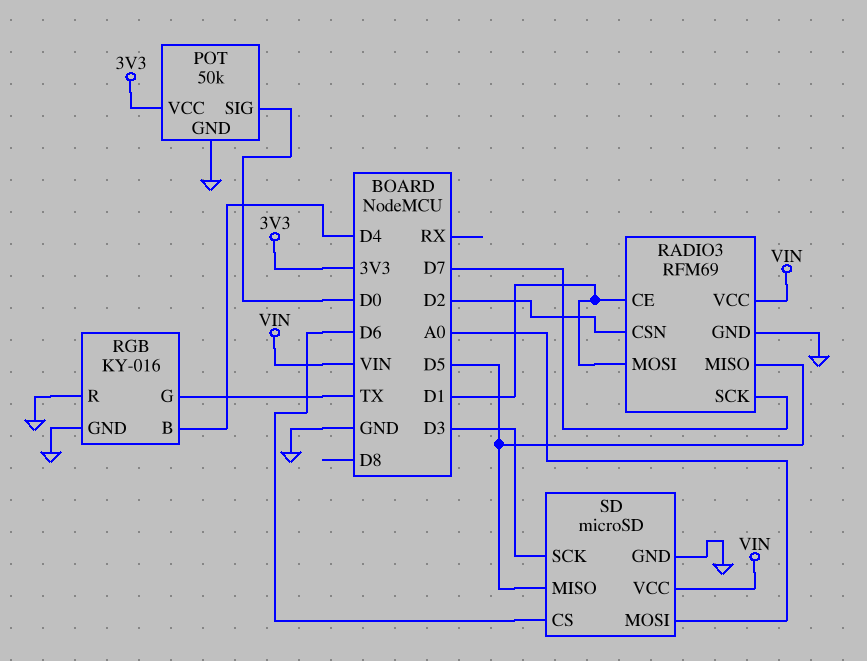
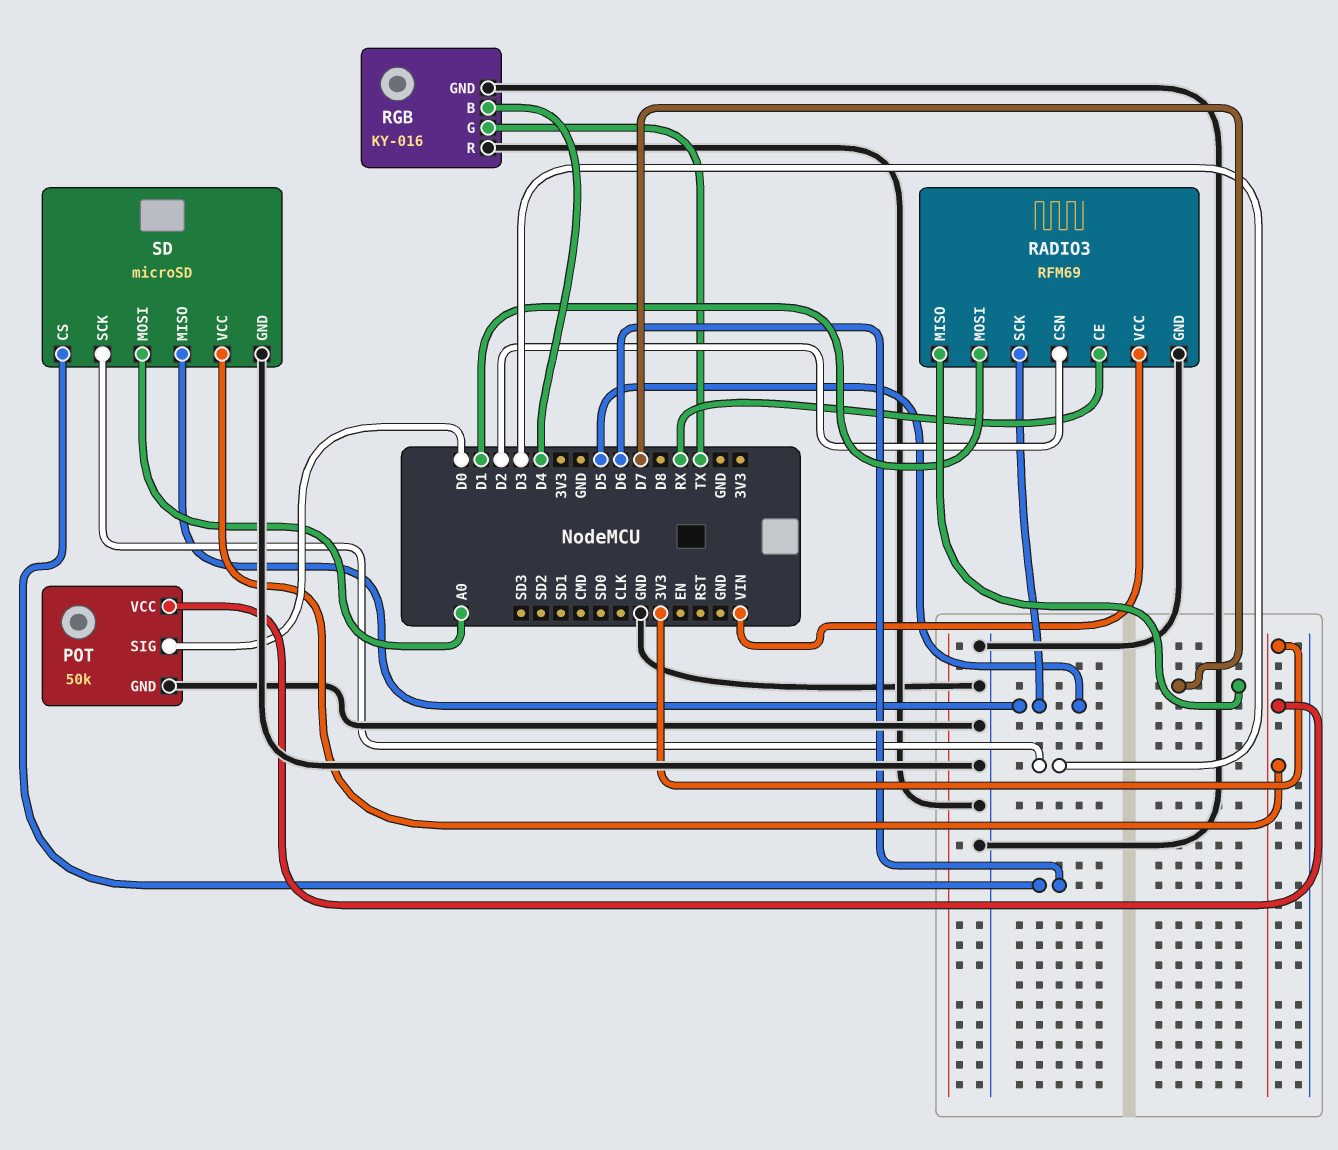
RADIO3 pin CE: D1 -> RX
RADIO3 pin MISO: D5 -> D7
RADIO3 pin SCK: D7 -> D5
SD pin VCC: VIN -> 3V3

